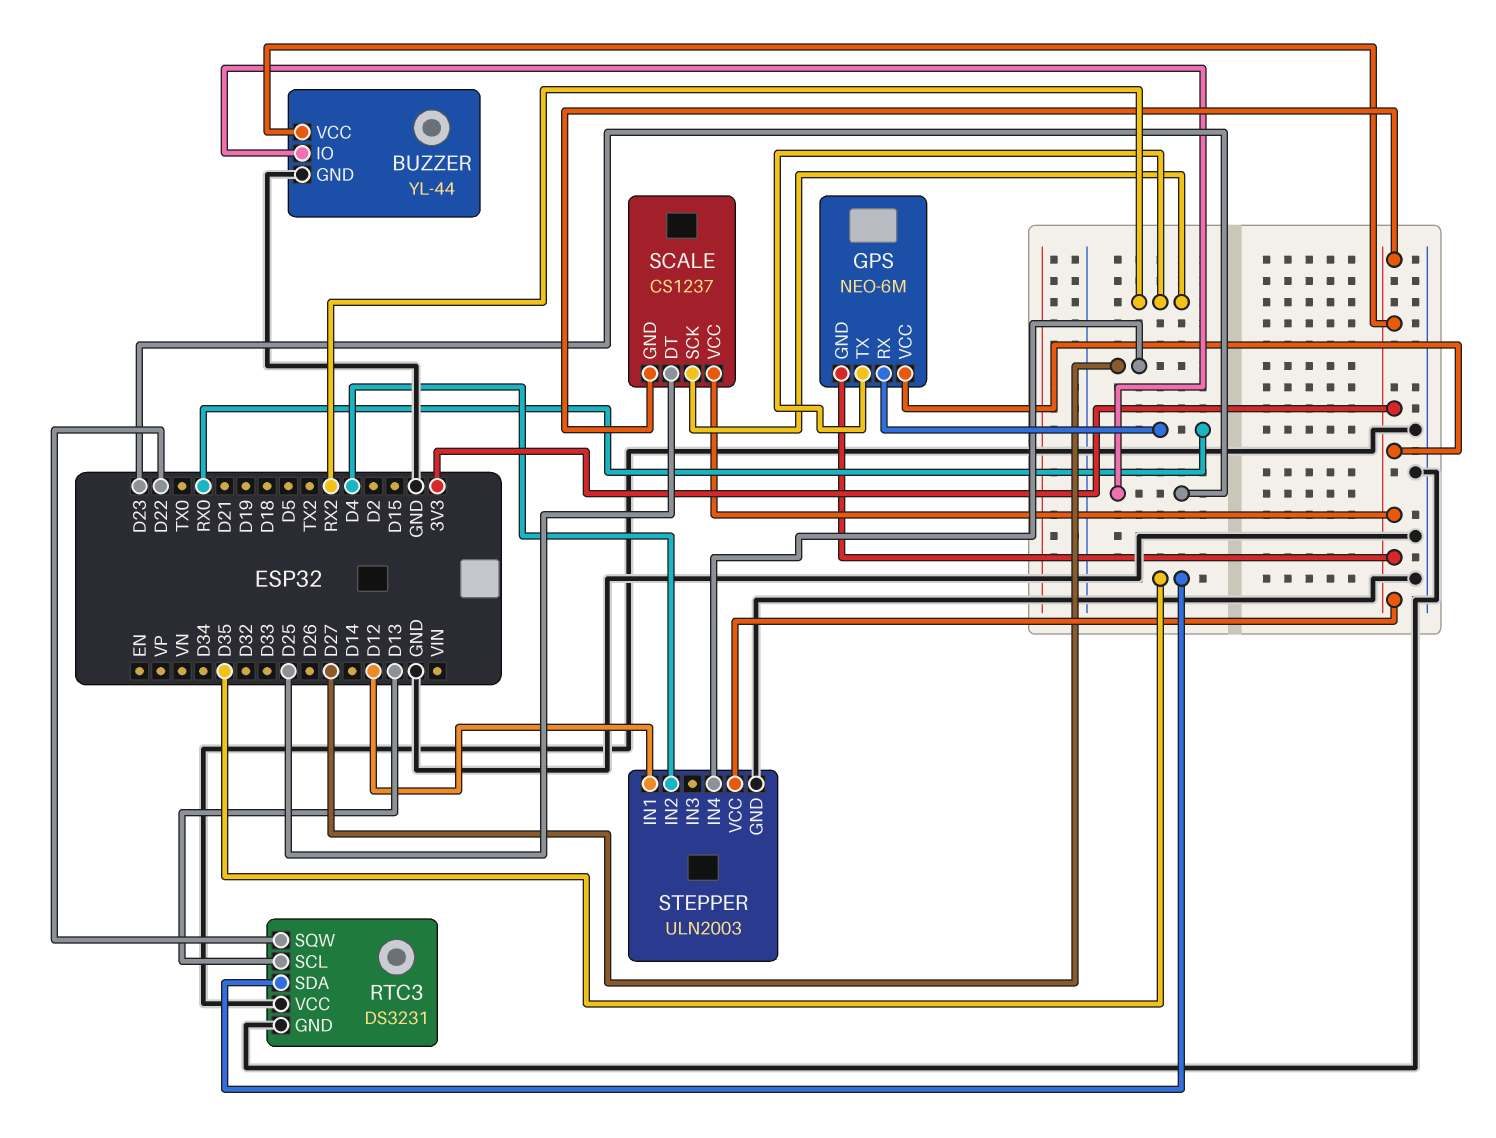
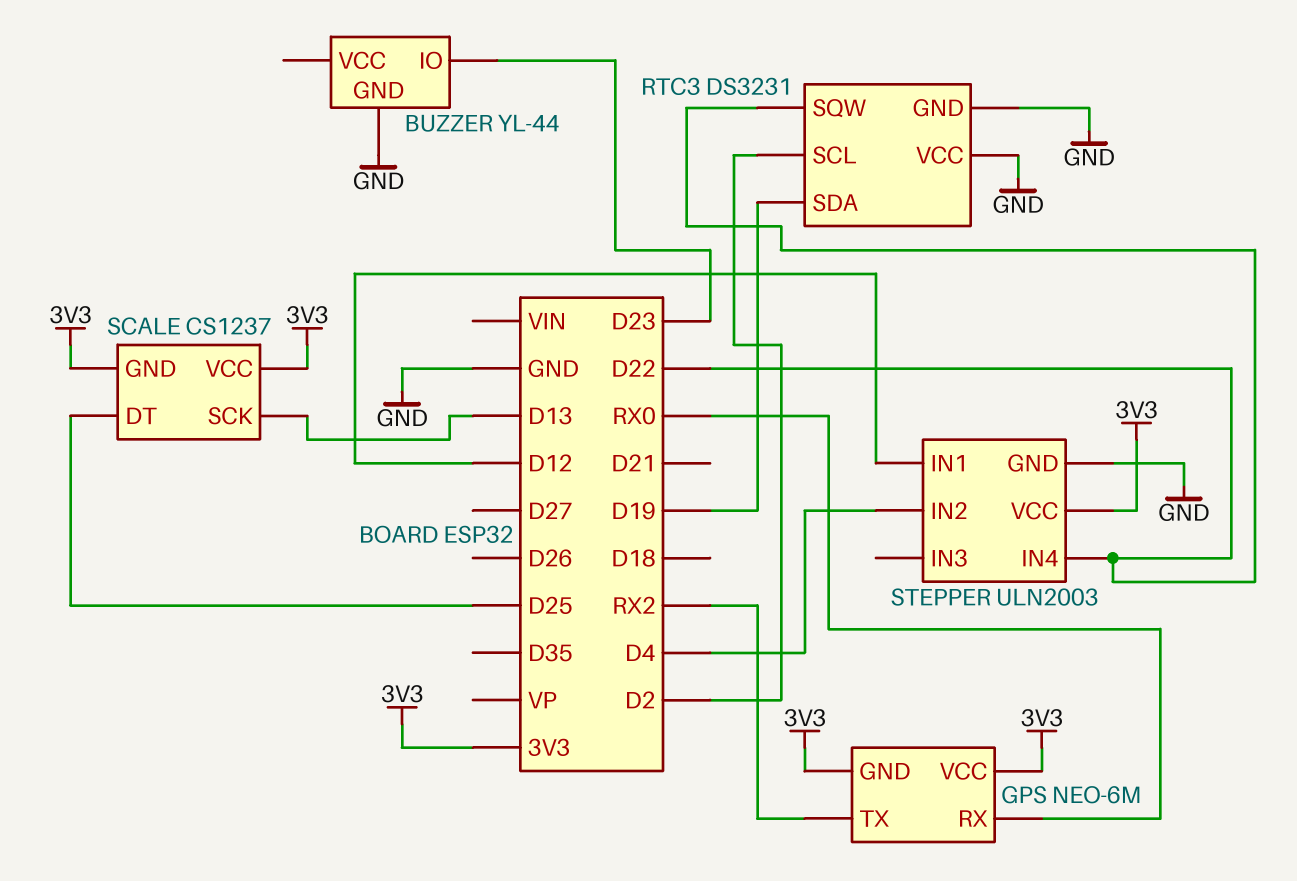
BUZZER pin VCC: 3V3 -> none
RTC3 pin SCL: D13 -> D2
RTC3 pin SDA: D35 -> D19
SCALE pin SCK: RX2 -> D13
STEPPER pin IN4: D27 -> D22

